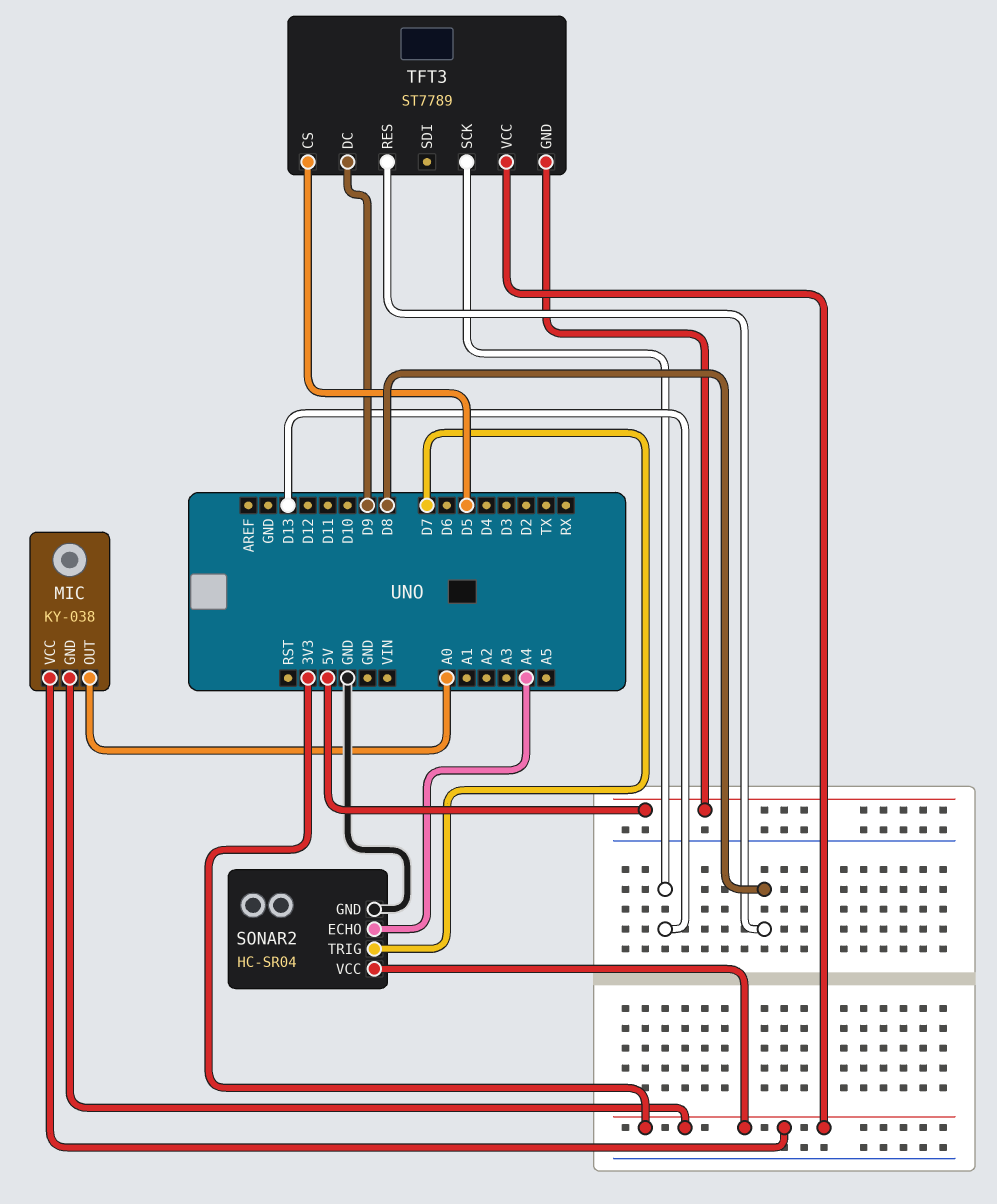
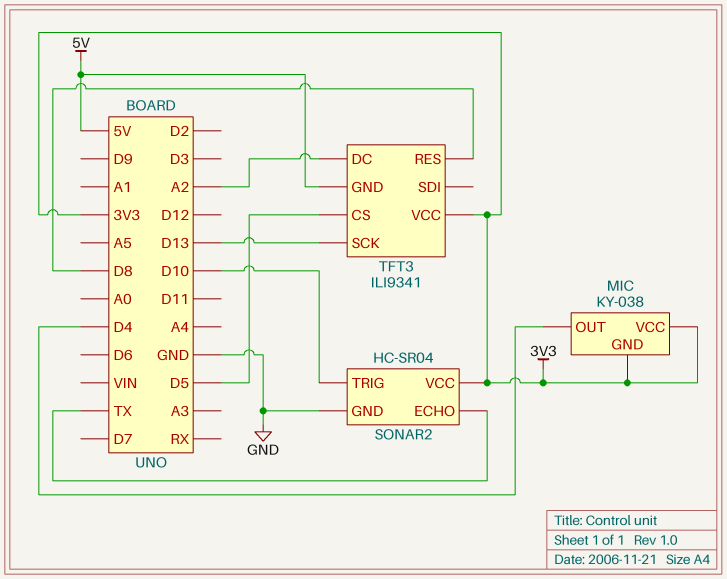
MIC pin OUT: A0 -> D4
SONAR2 pin ECHO: A4 -> TX
SONAR2 pin TRIG: D7 -> D10
TFT3: ST7789 -> ILI9341
TFT3 pin DC: D9 -> A2

